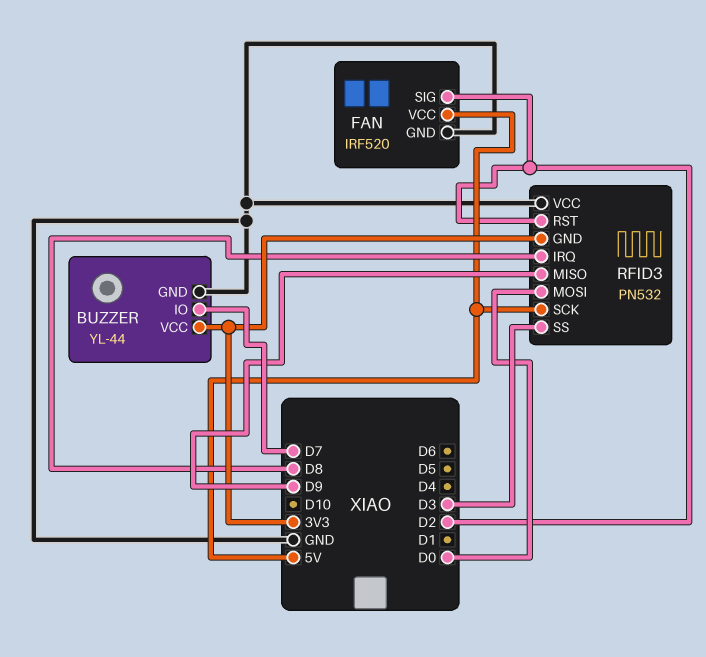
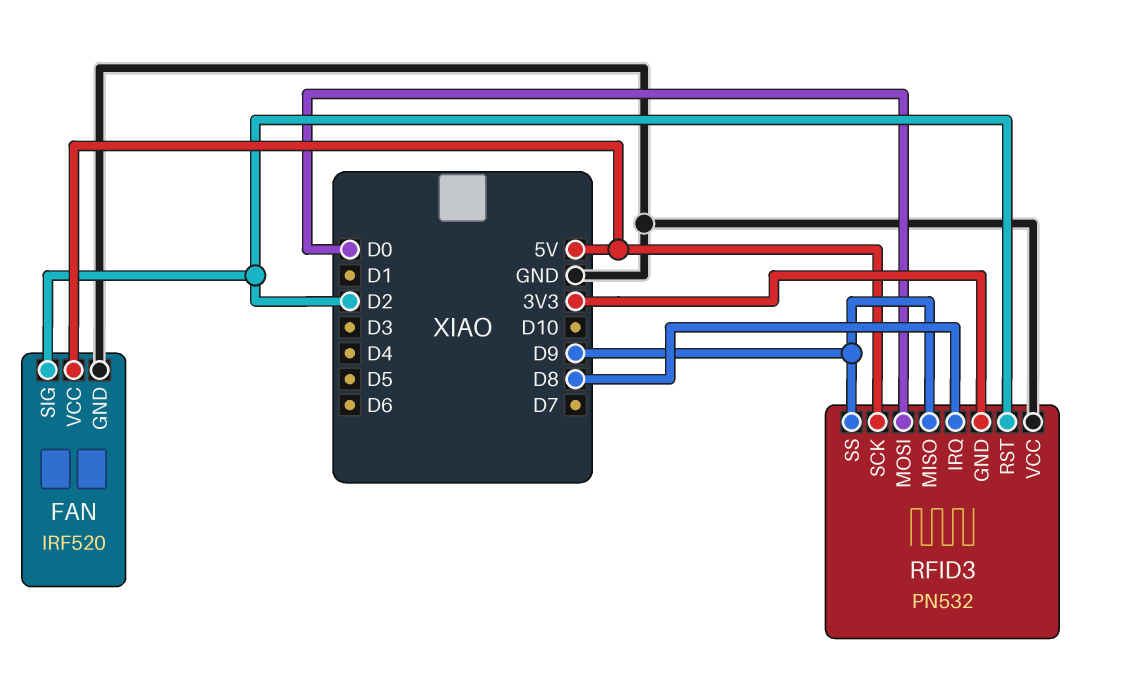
BUZZER: YL-44 -> none
BUZZER pin GND: GND -> none
BUZZER pin IO: D7 -> none
BUZZER pin VCC: 3V3 -> none
RFID3 pin SS: D3 -> D9

